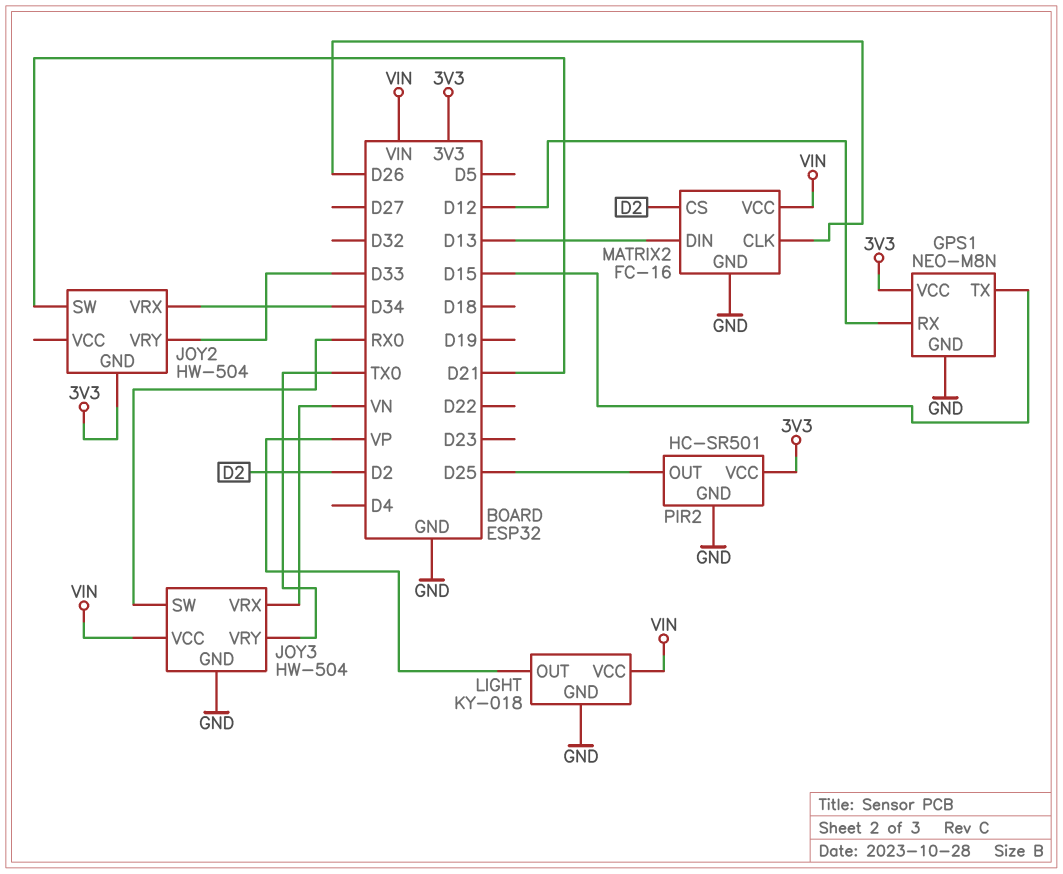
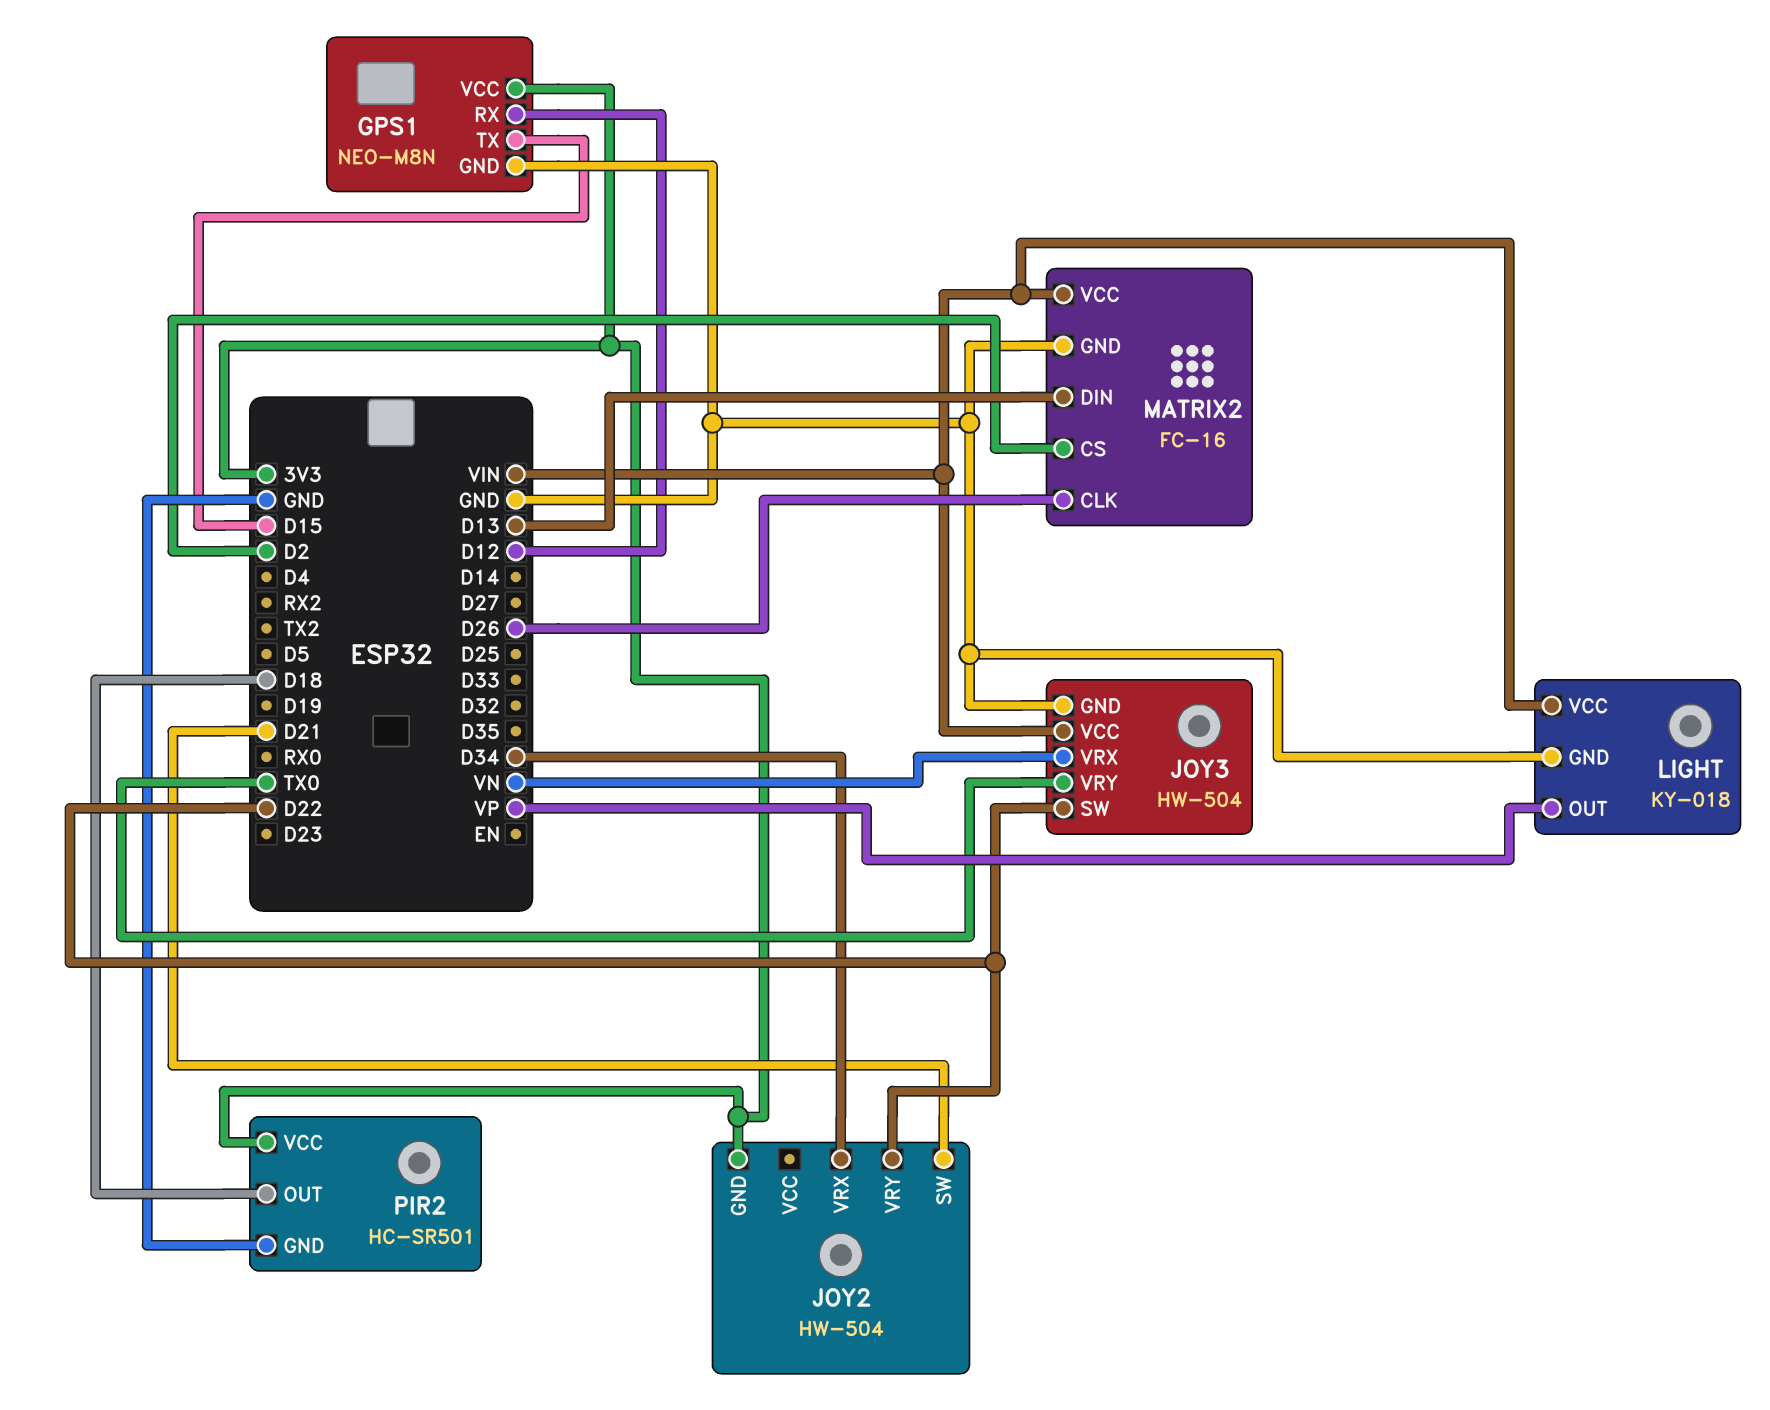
JOY2 pin VRY: D33 -> D22
JOY3 pin SW: RX0 -> D22
PIR2 pin OUT: D25 -> D18

